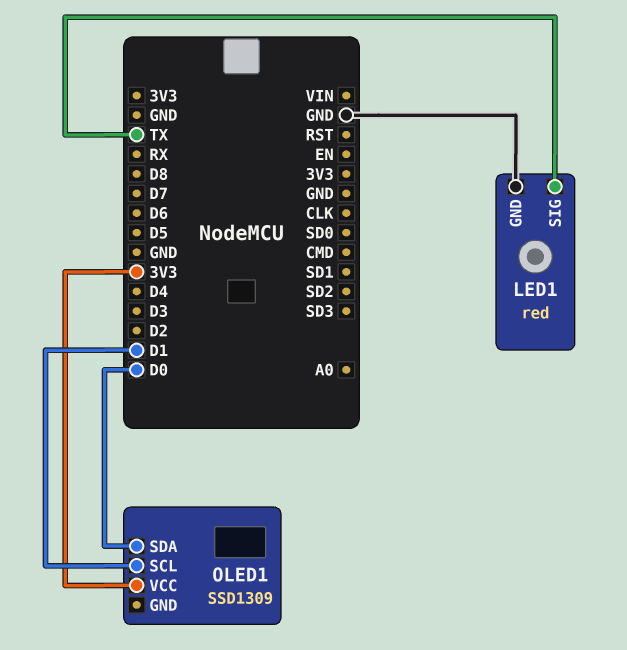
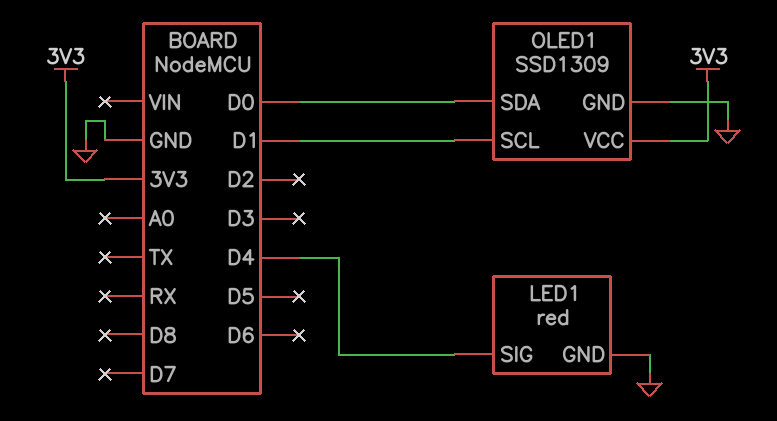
LED1 pin SIG: TX -> D4
OLED1 pin GND: none -> GND

